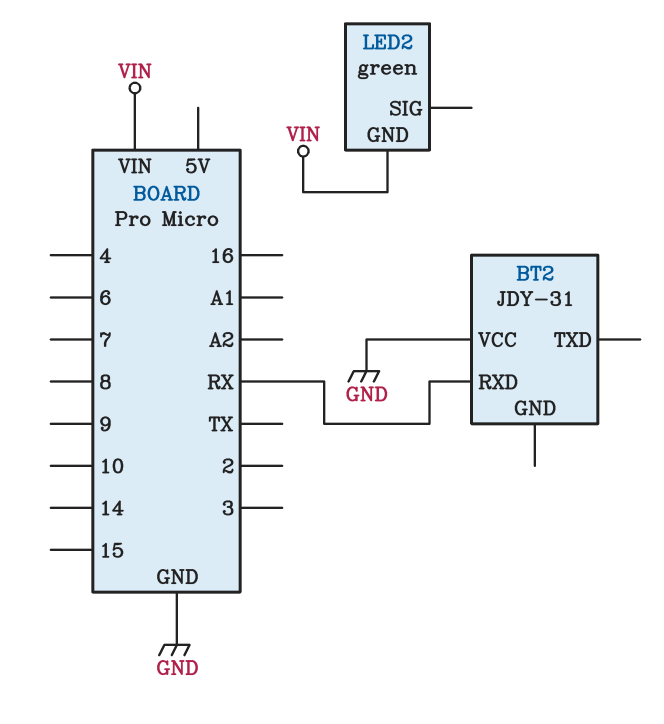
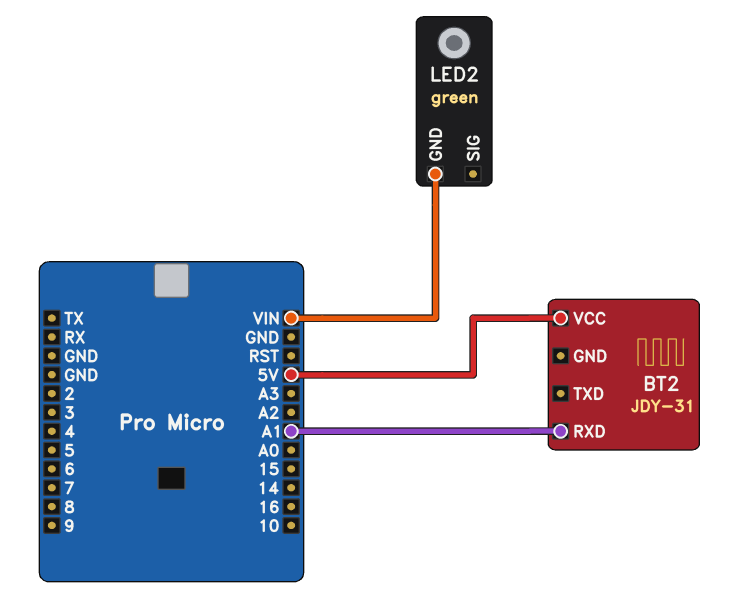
BT2 pin RXD: RX -> A1
BT2 pin VCC: GND -> 5V

